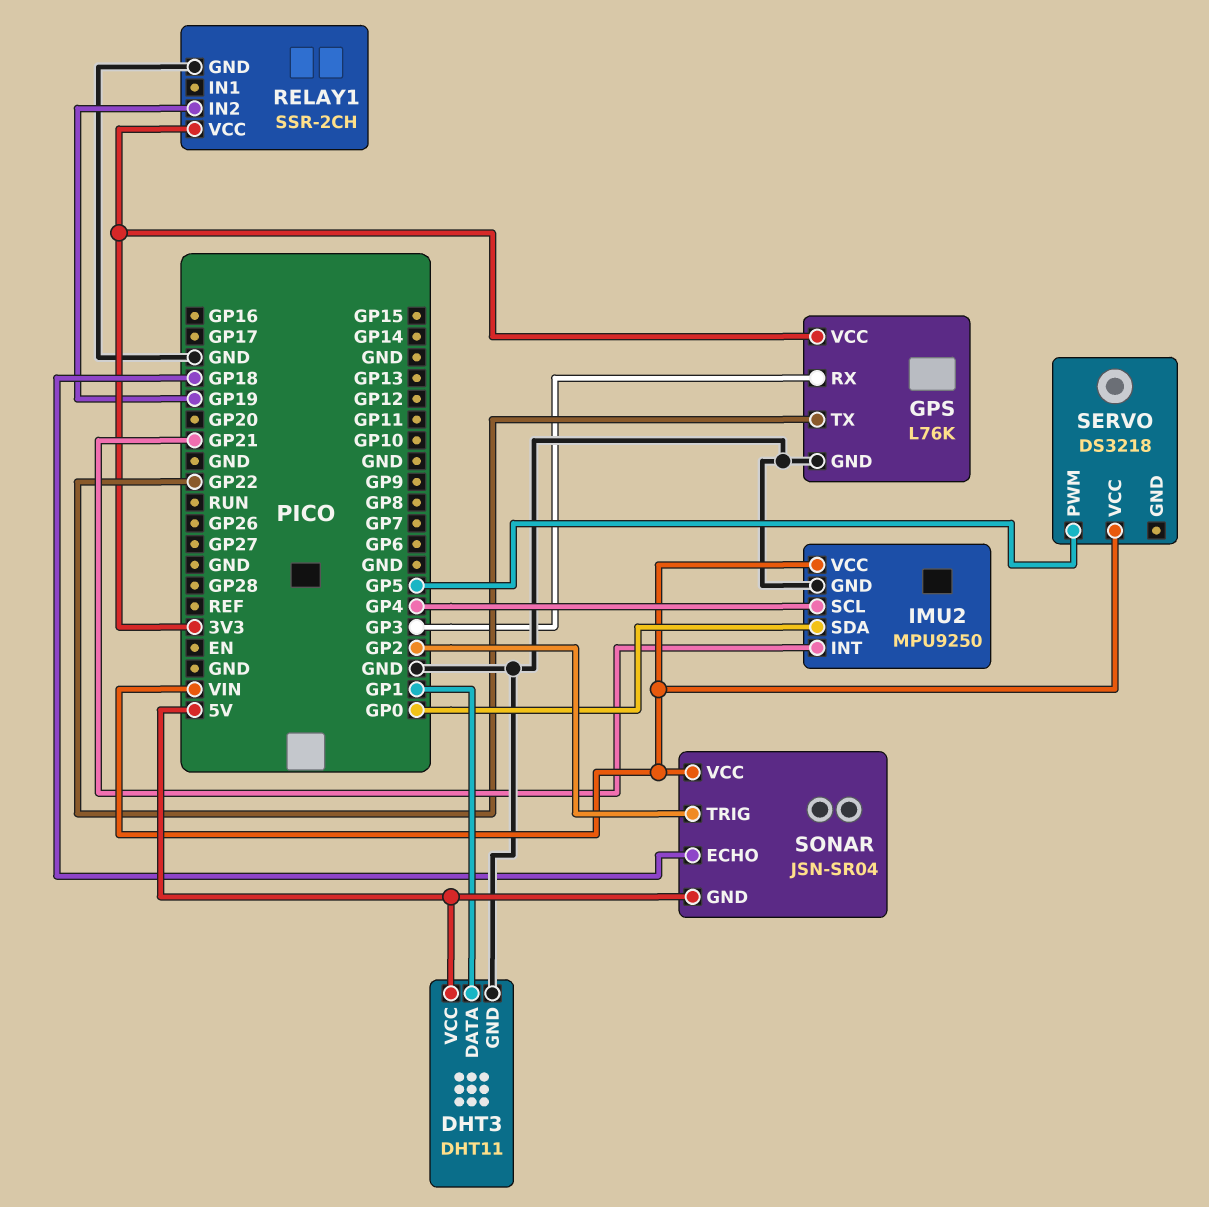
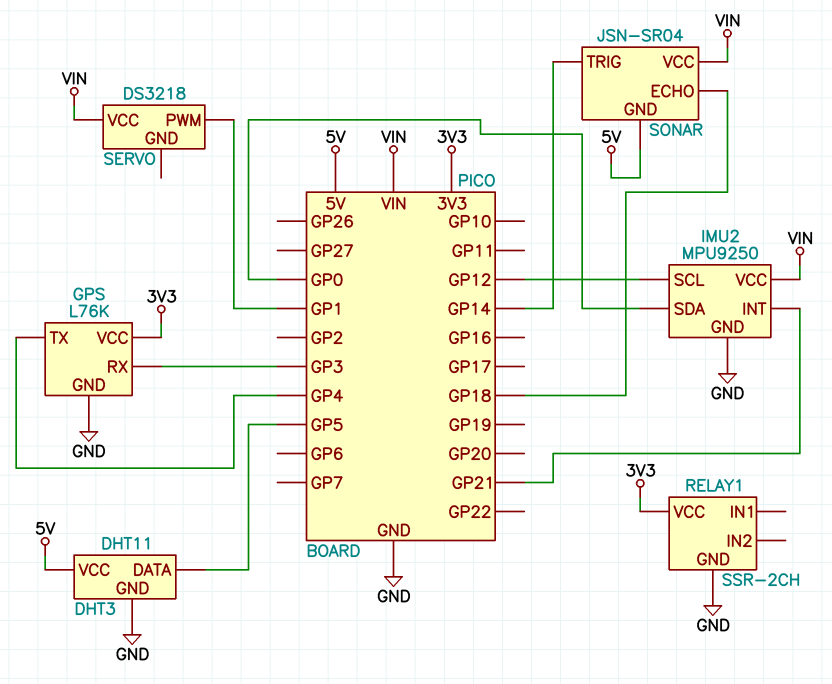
DHT3 pin DATA: GP1 -> GP5
GPS pin TX: GP22 -> GP4
IMU2 pin SCL: GP4 -> GP12
RELAY1 pin IN2: GP19 -> none
SERVO pin PWM: GP5 -> GP1
SONAR pin TRIG: GP2 -> GP14

